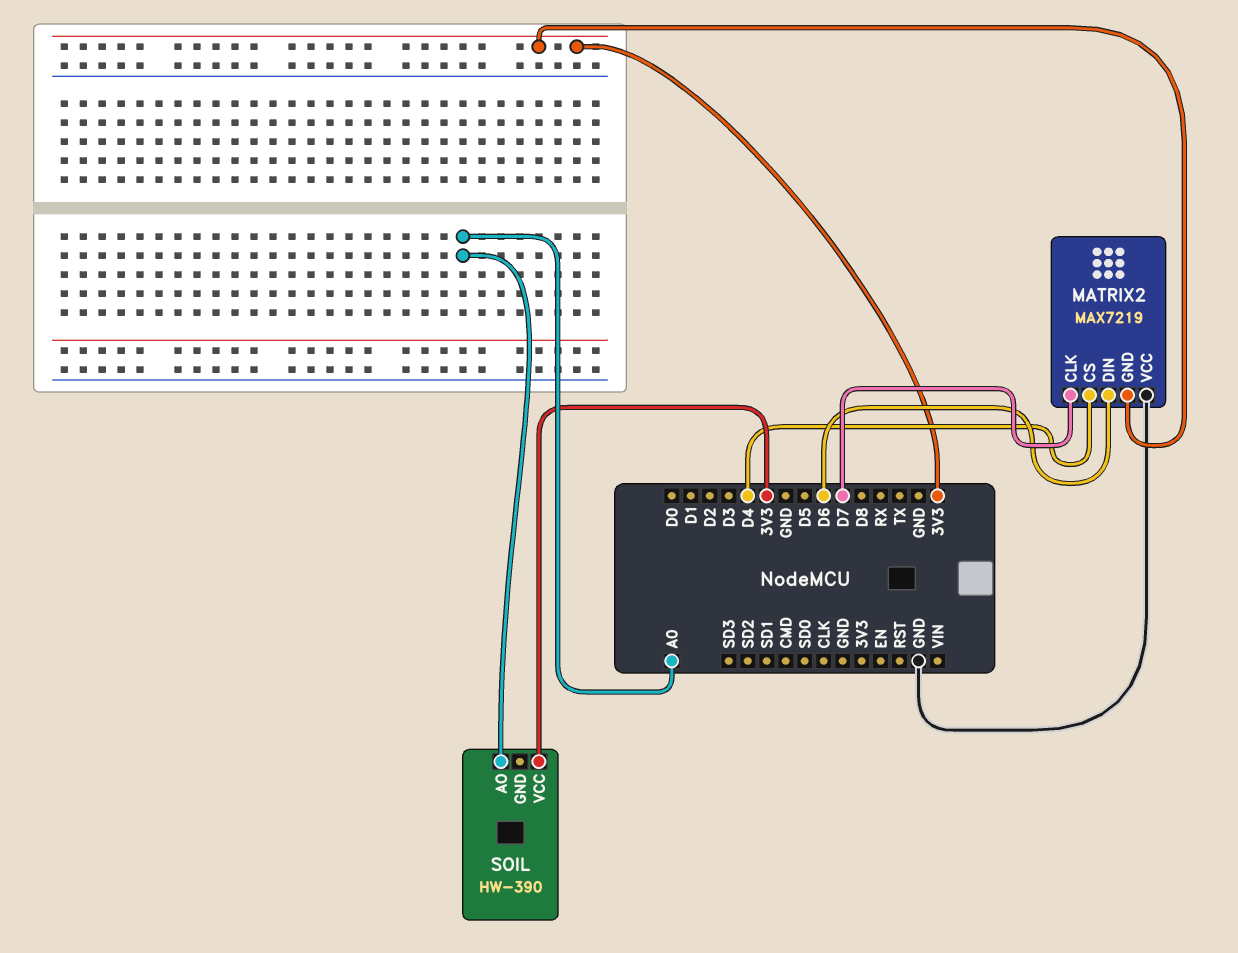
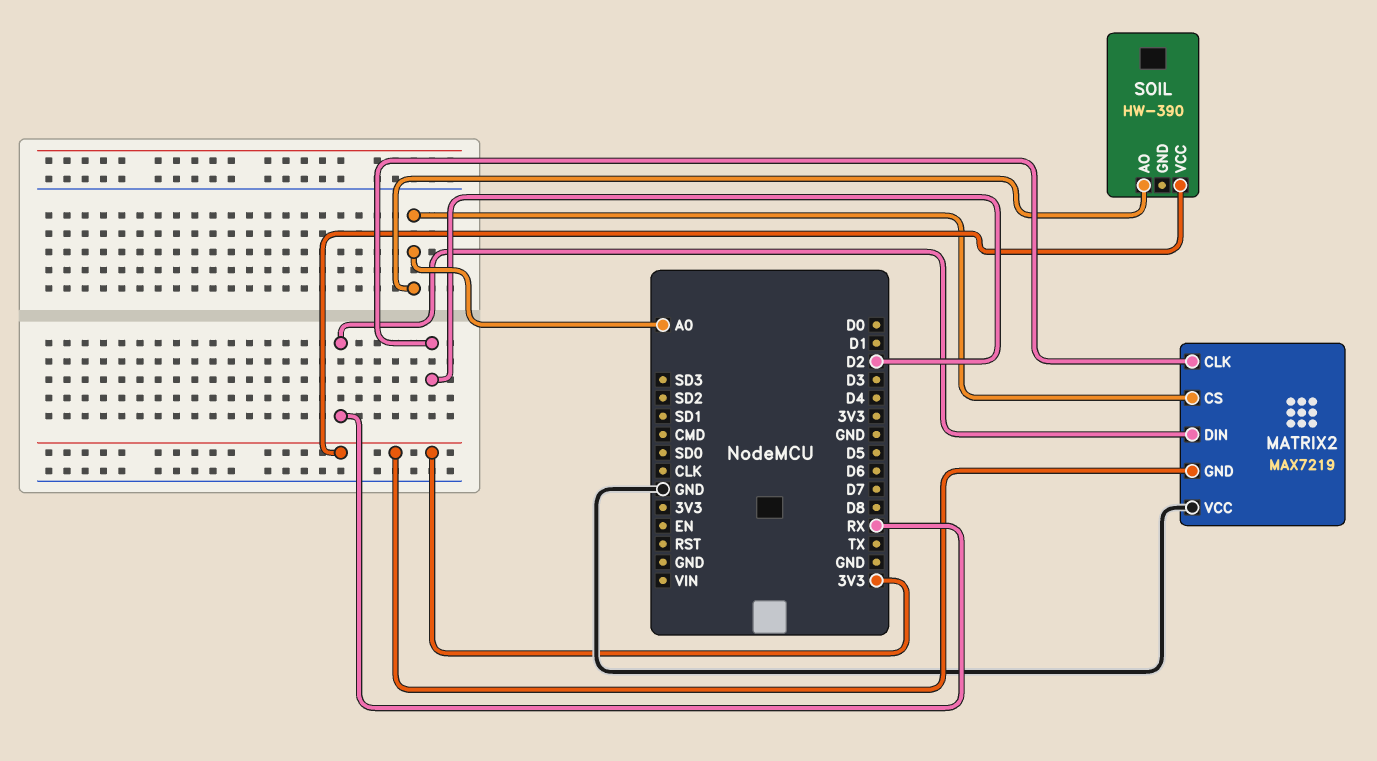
MATRIX2 pin CLK: D7 -> D2
MATRIX2 pin CS: D4 -> A0
MATRIX2 pin DIN: D6 -> RX

